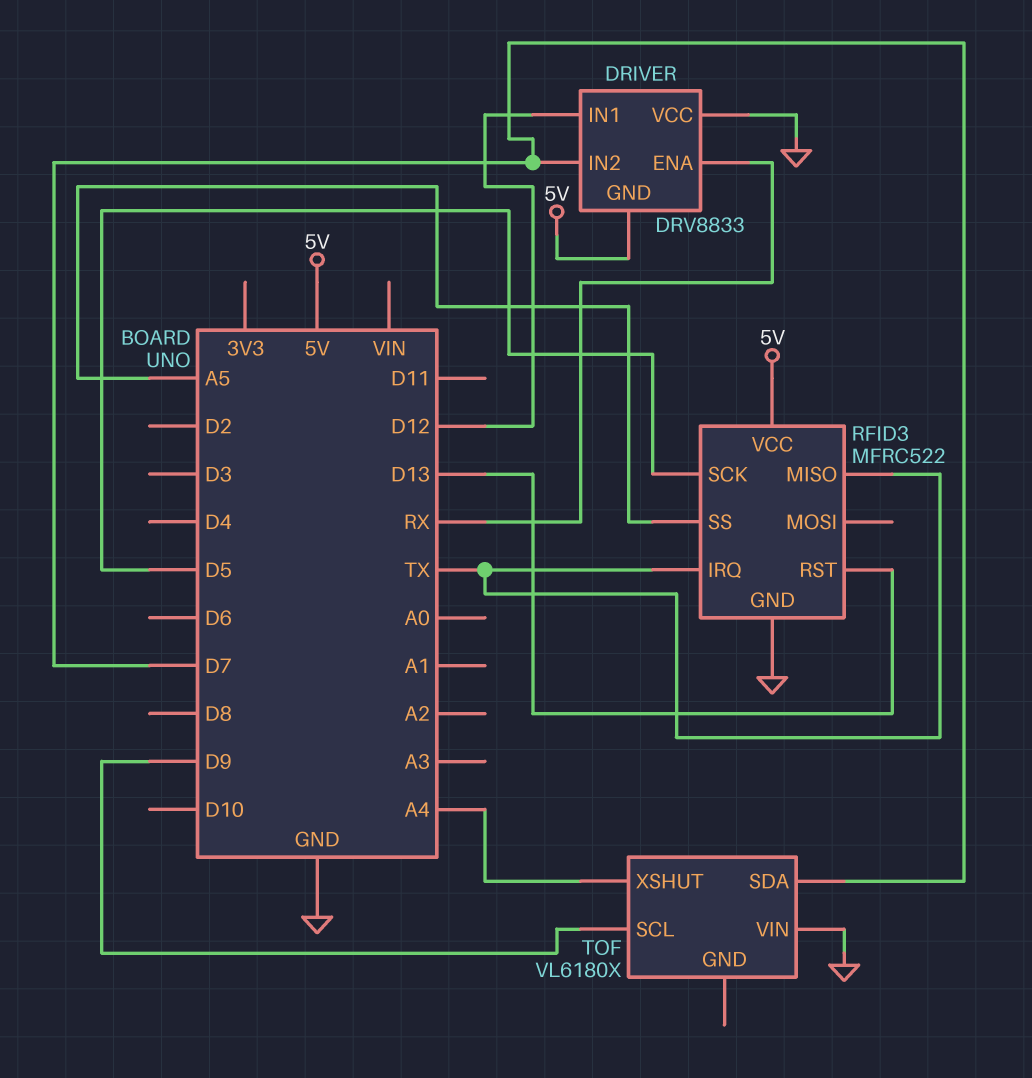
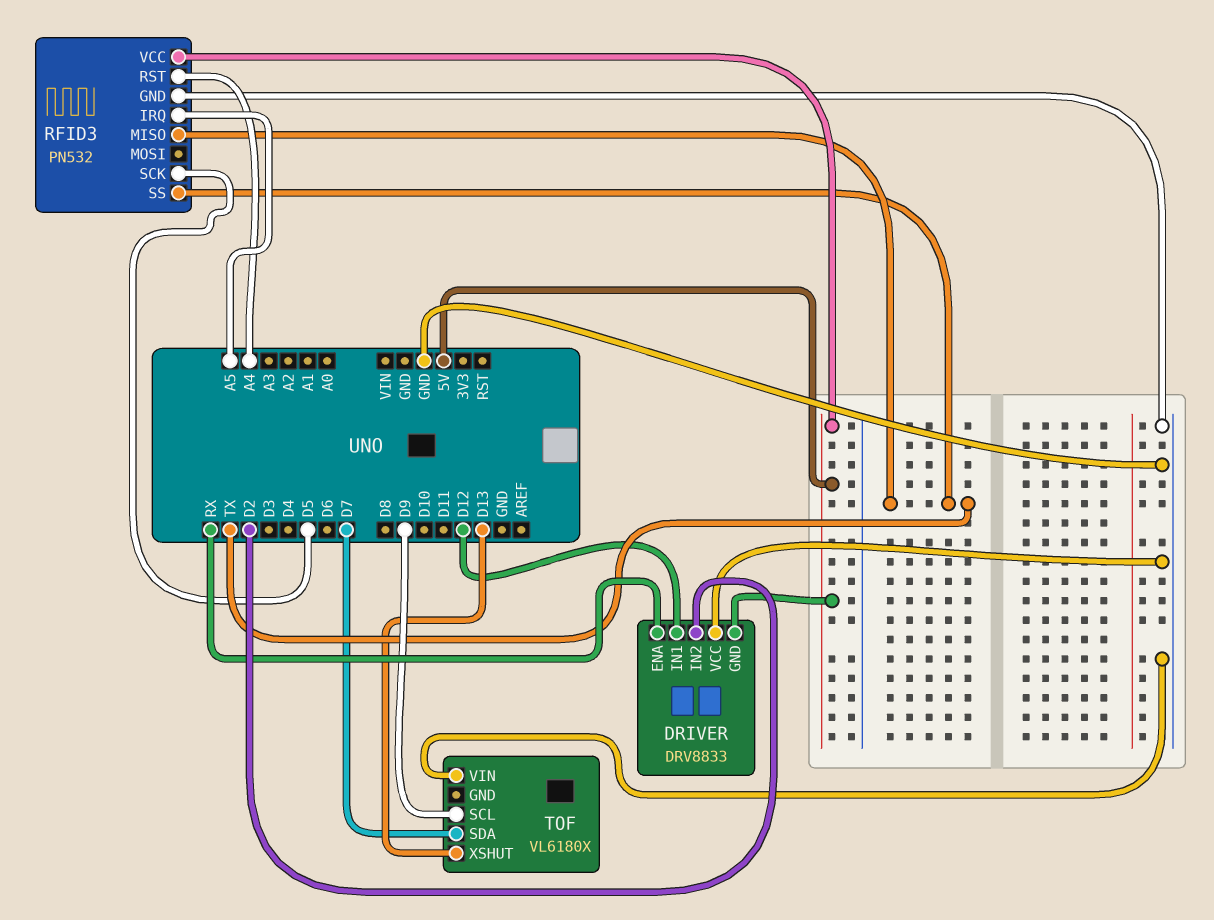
DRIVER pin IN2: D7 -> D2
RFID3: MFRC522 -> PN532
RFID3 pin IRQ: TX -> A5
RFID3 pin RST: D13 -> A4
RFID3 pin SS: A5 -> TX
TOF pin XSHUT: A4 -> D13

